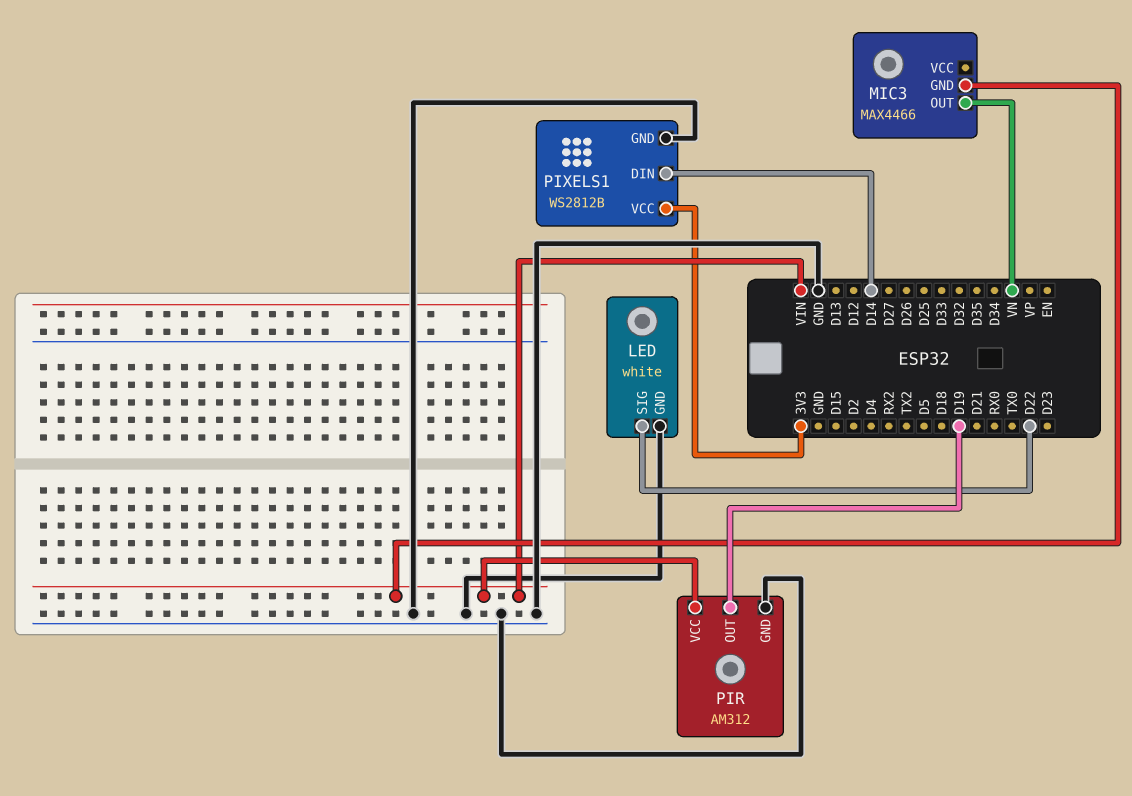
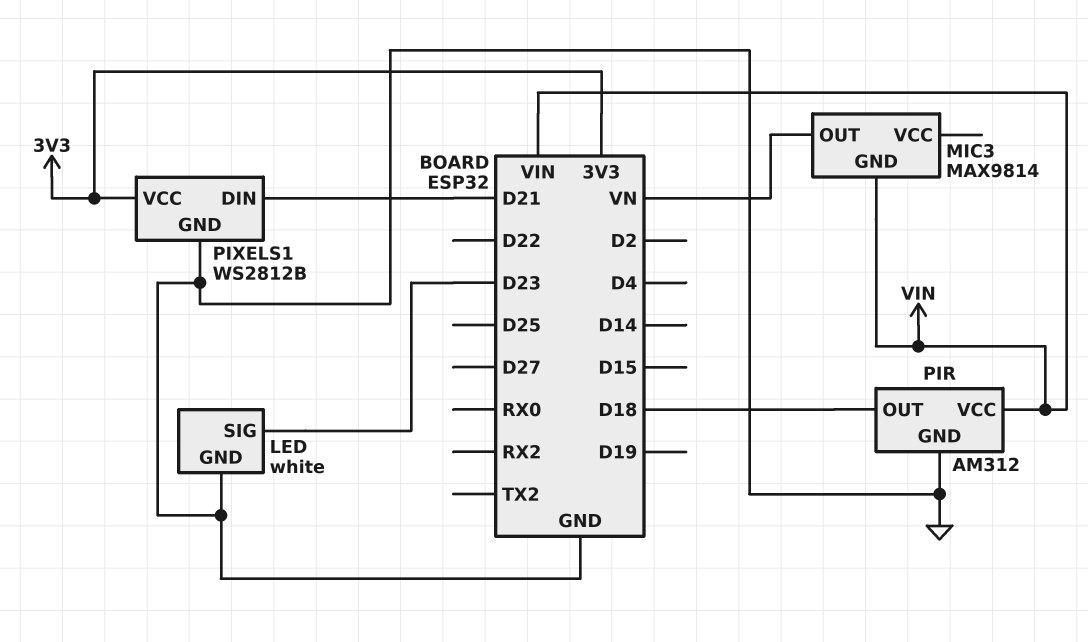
LED pin SIG: D22 -> D23
MIC3: MAX4466 -> MAX9814
PIR pin OUT: D19 -> D18
PIXELS1 pin DIN: D14 -> D21

